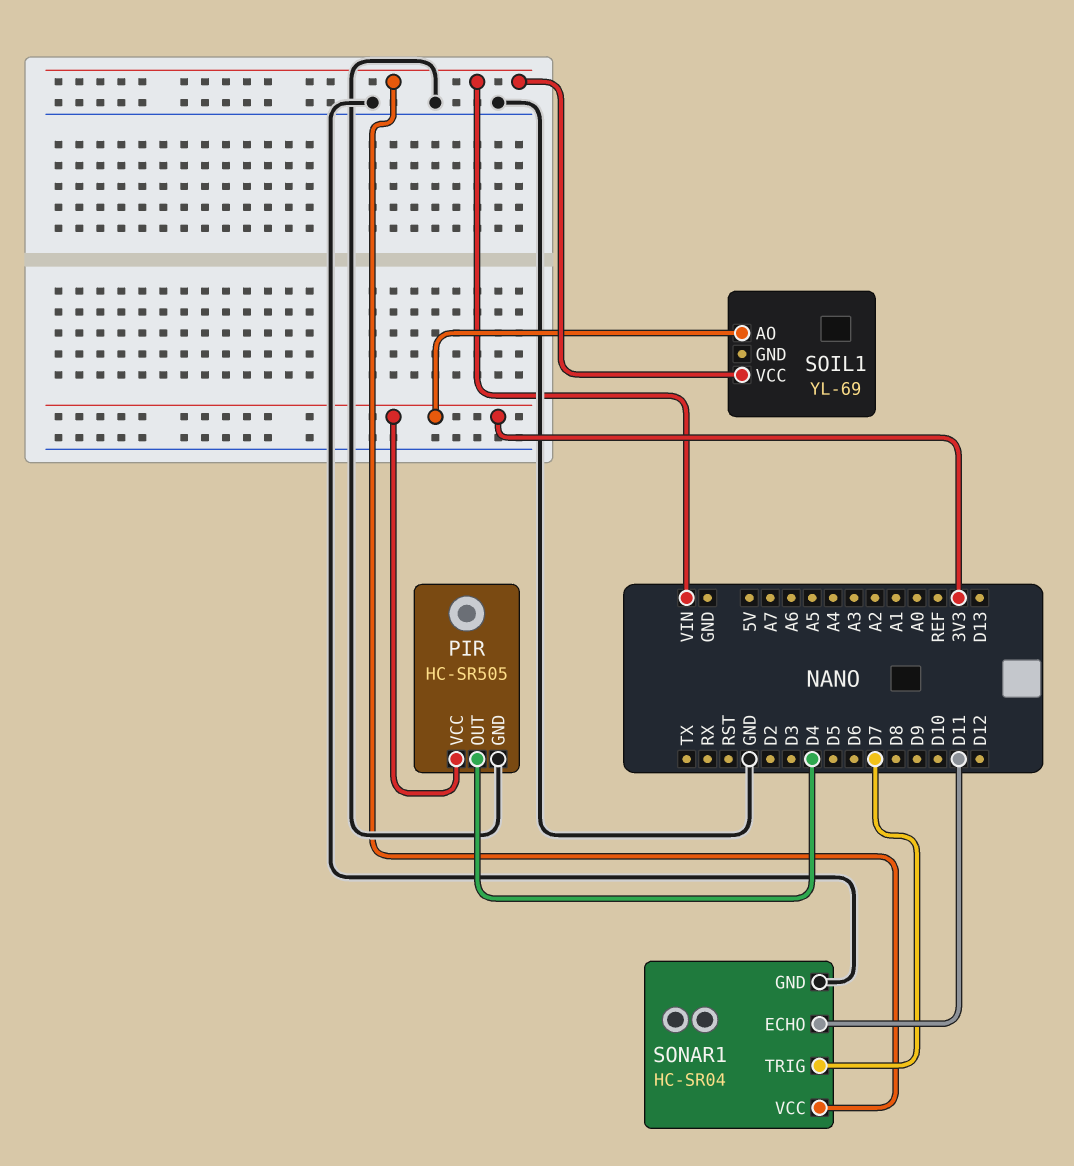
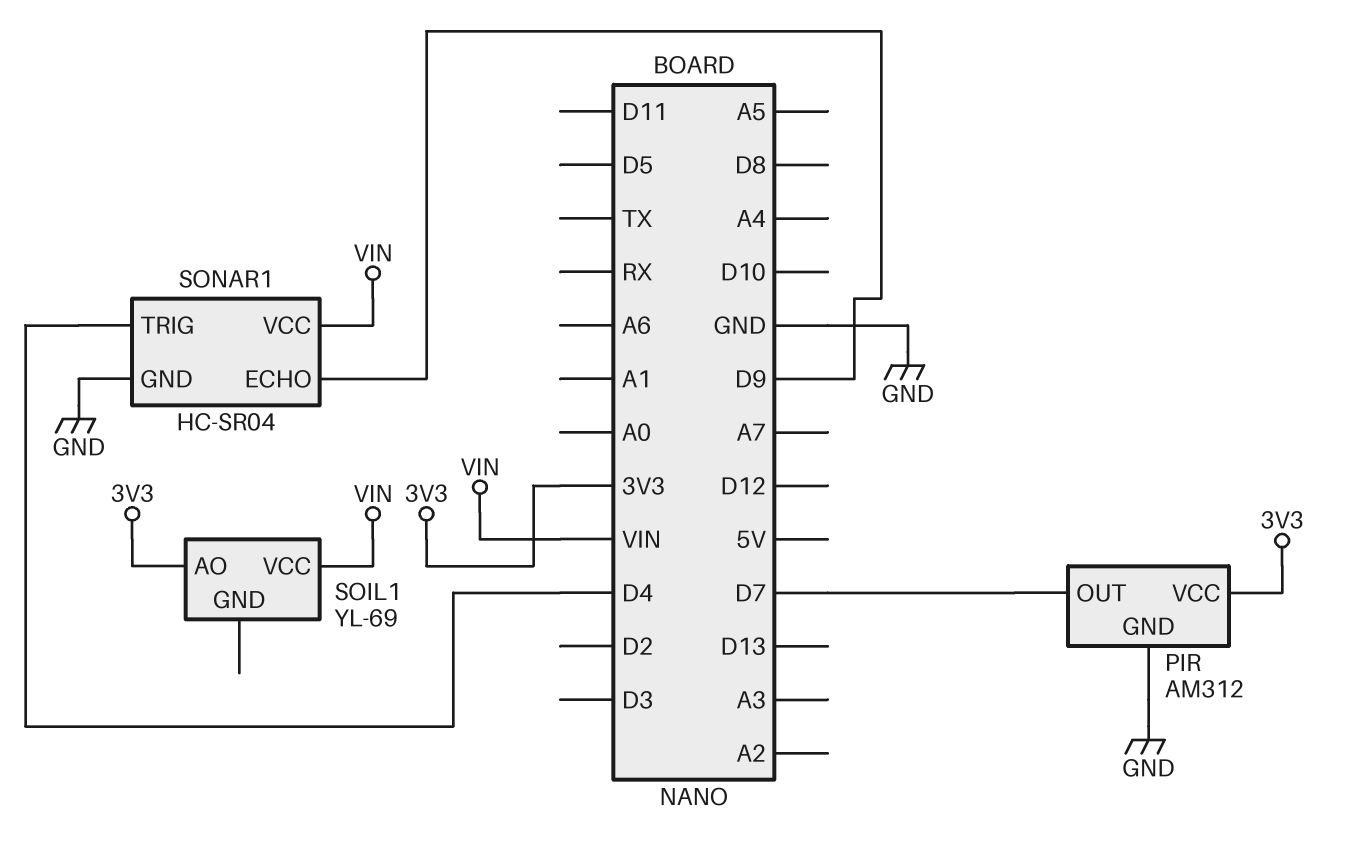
PIR: HC-SR505 -> AM312
PIR pin OUT: D4 -> D7
SONAR1 pin ECHO: D11 -> D9
SONAR1 pin TRIG: D7 -> D4

